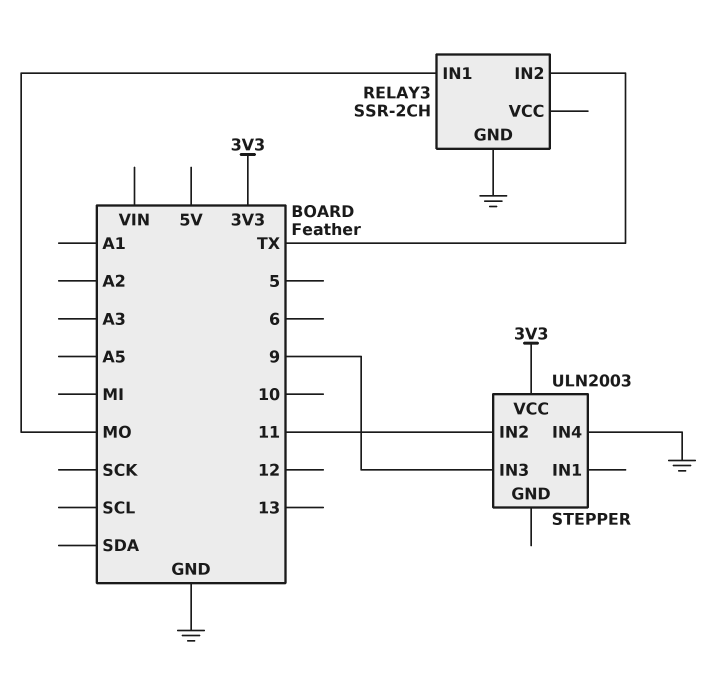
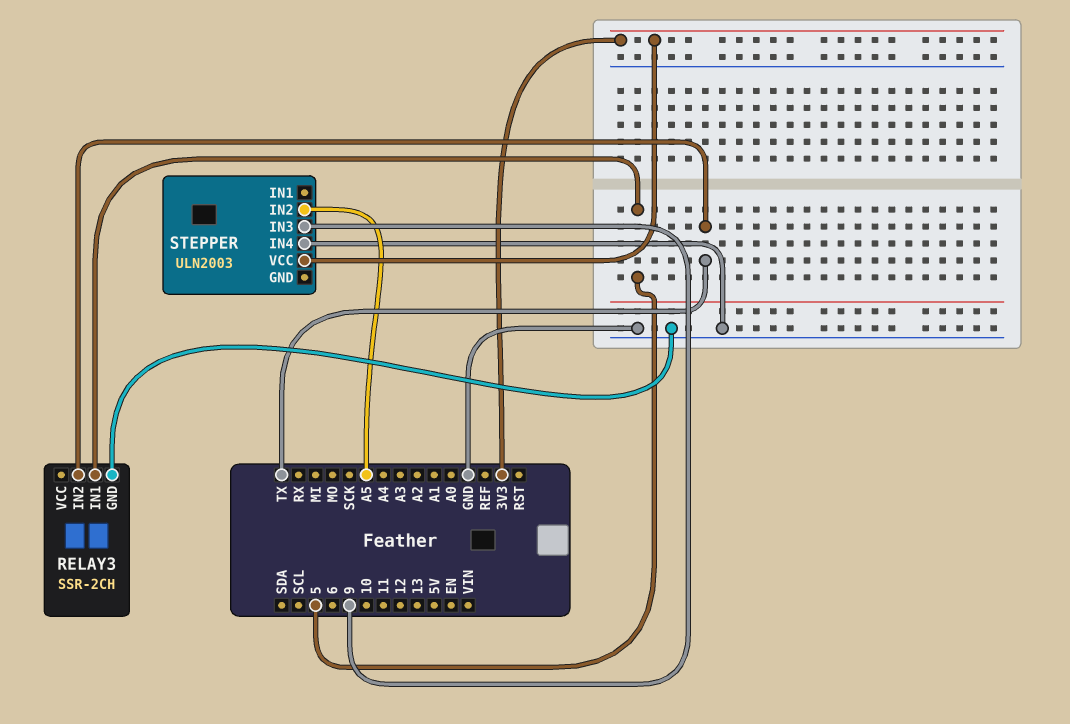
RELAY3 pin IN1: MO -> 5
STEPPER pin IN2: 11 -> A5

